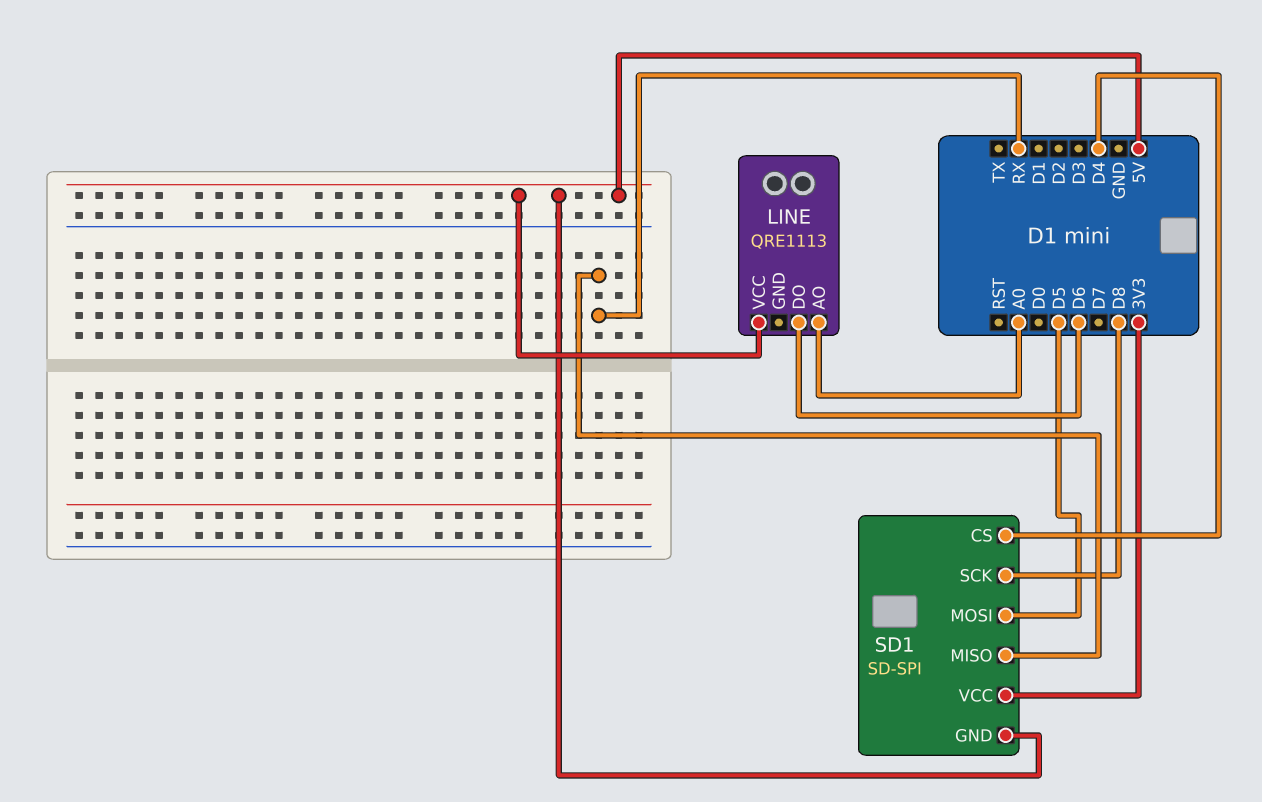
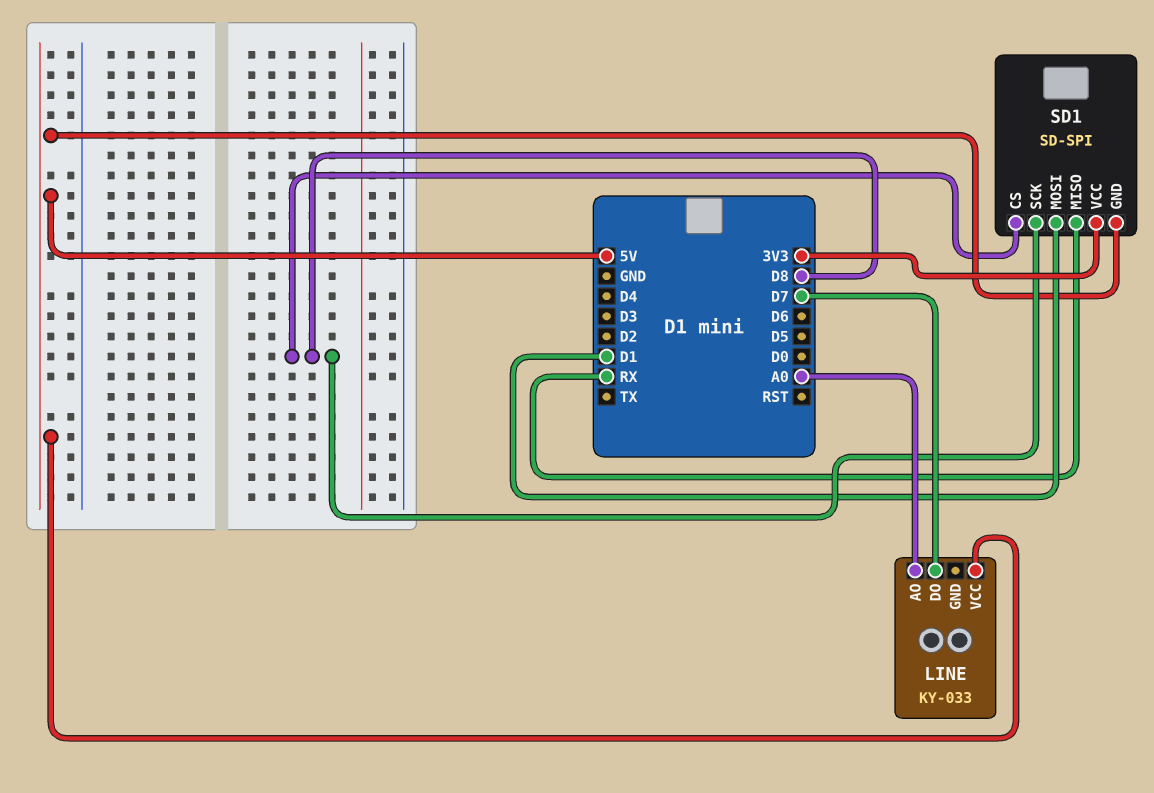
LINE: QRE1113 -> KY-033
LINE pin DO: D6 -> D7
SD1 pin CS: D4 -> D8
SD1 pin MOSI: D5 -> D1

